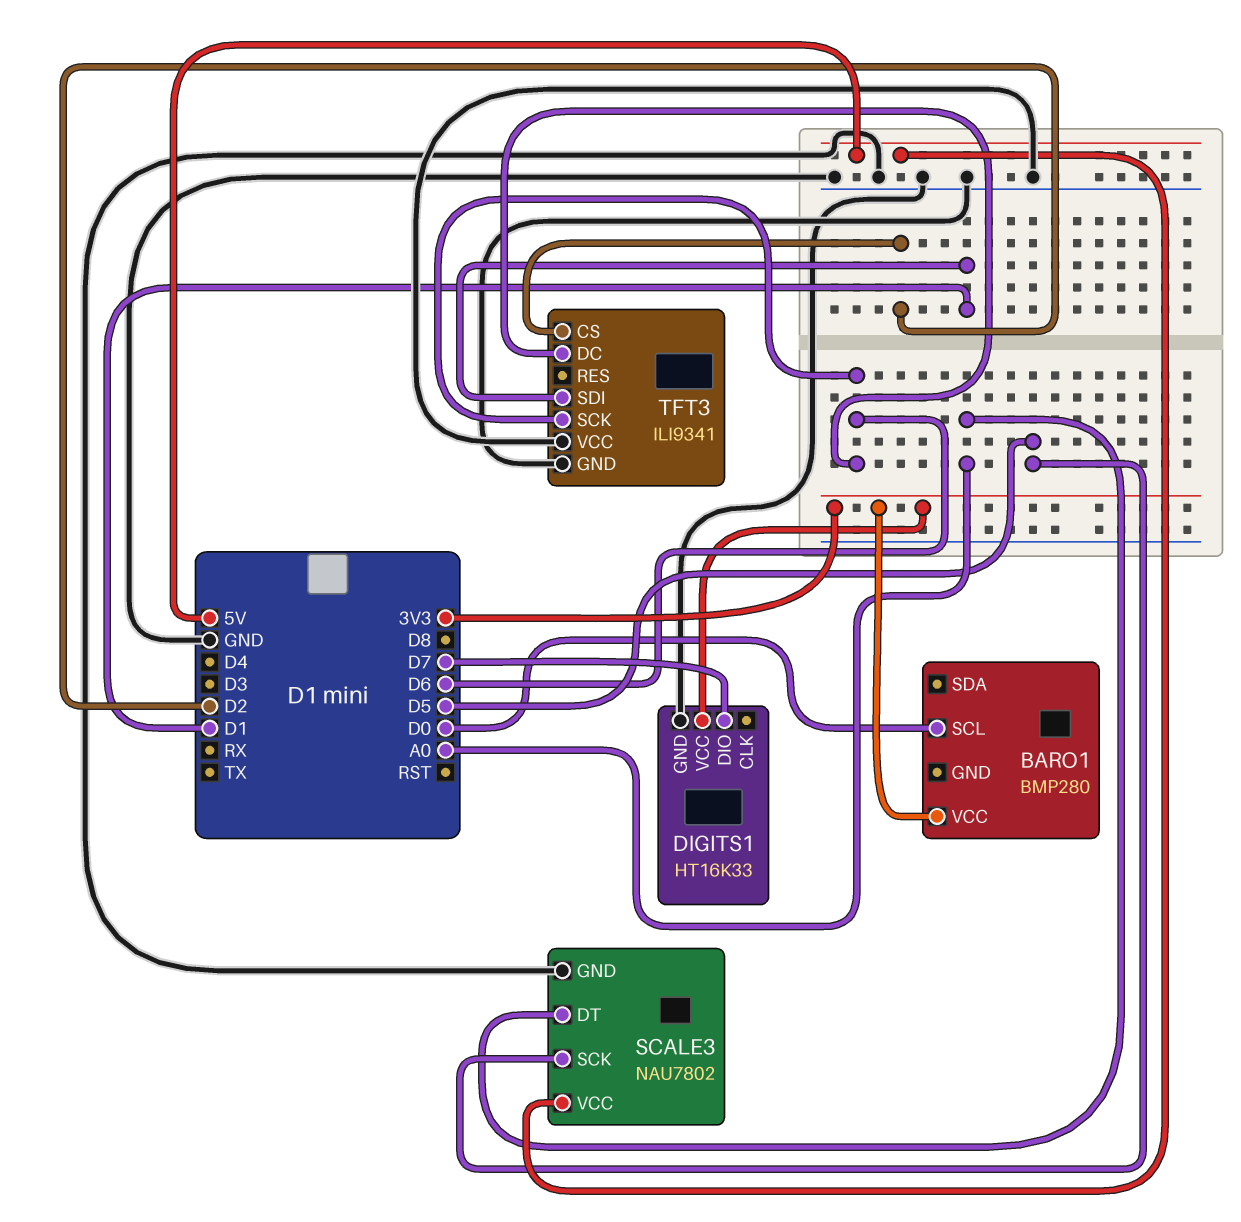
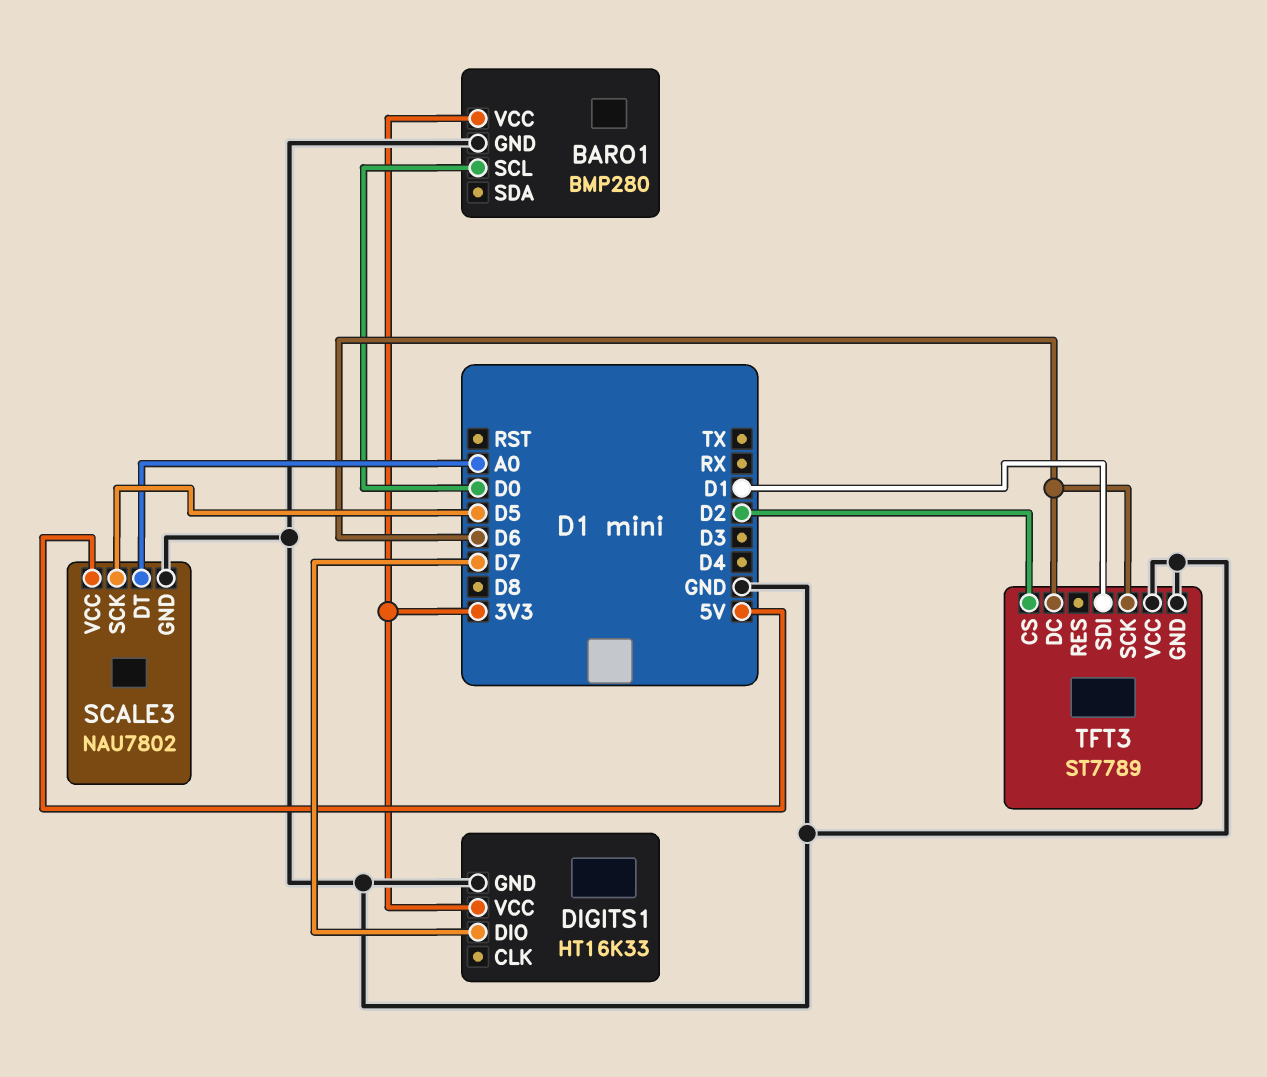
BARO1 pin GND: none -> GND
TFT3: ILI9341 -> ST7789

